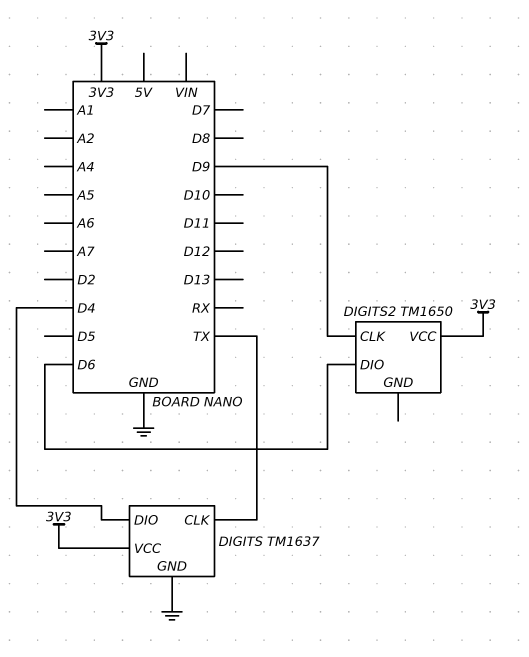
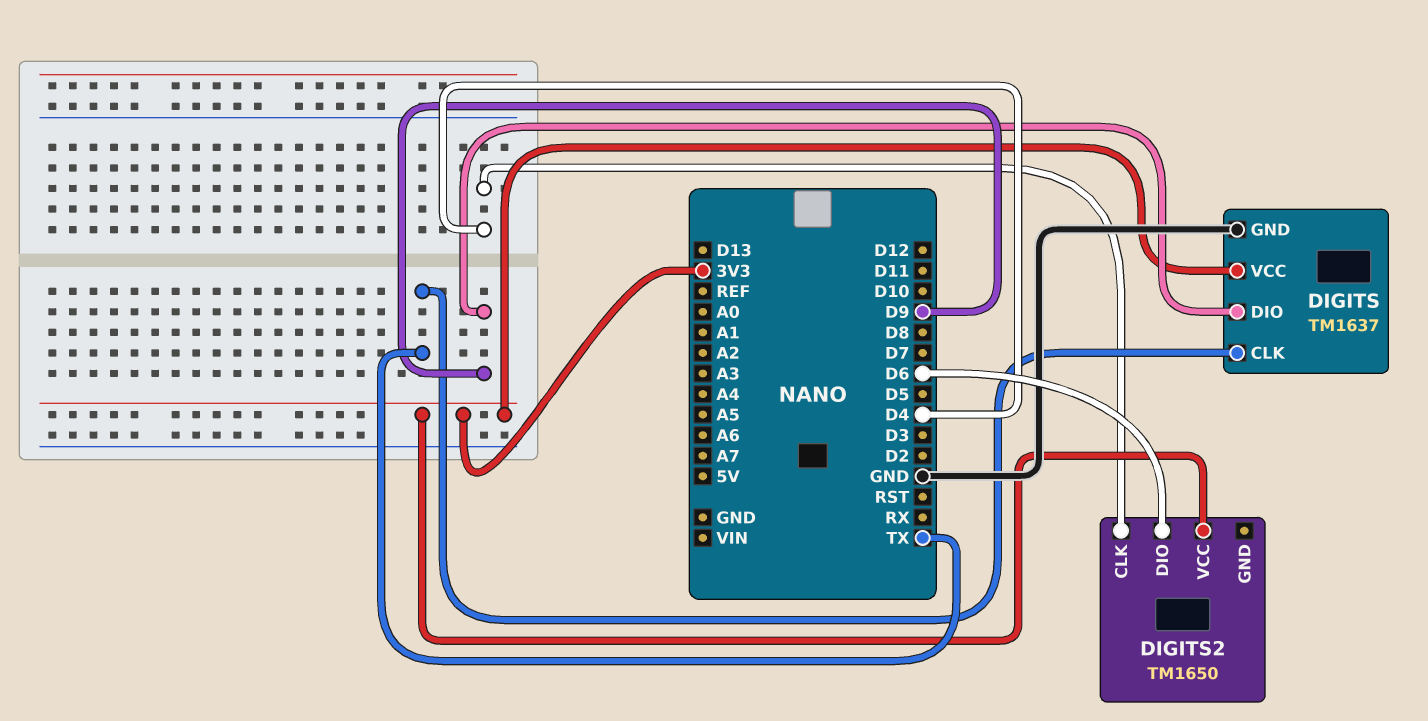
DIGITS pin DIO: D4 -> D9
DIGITS2 pin CLK: D9 -> D4

